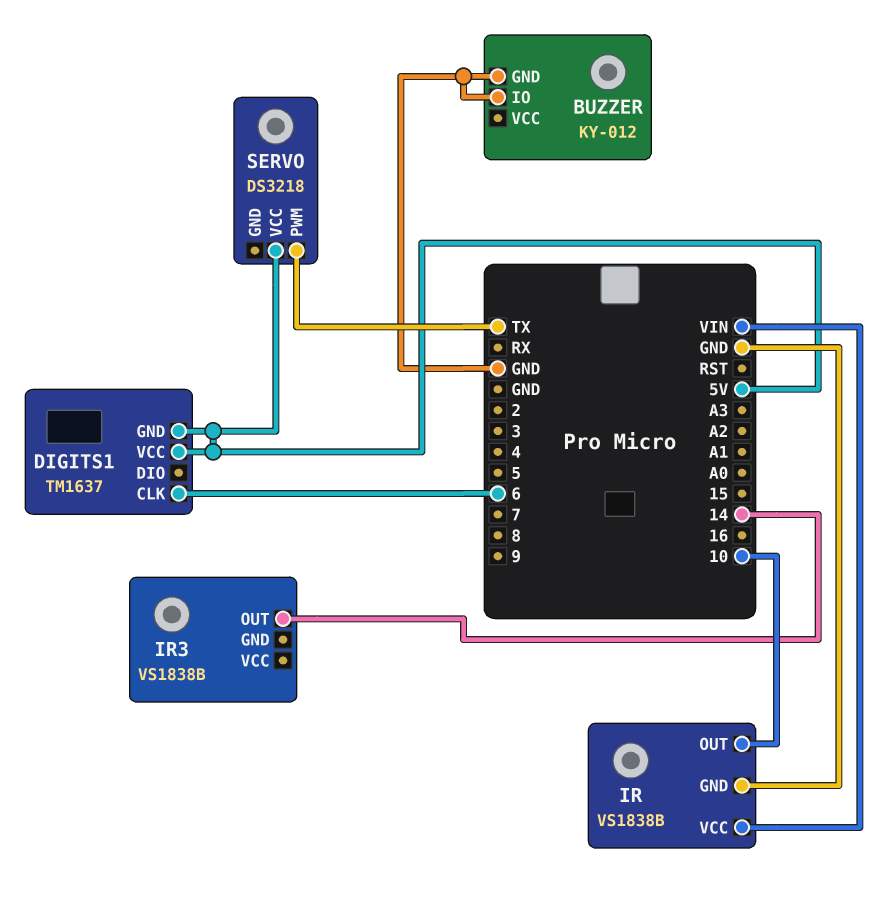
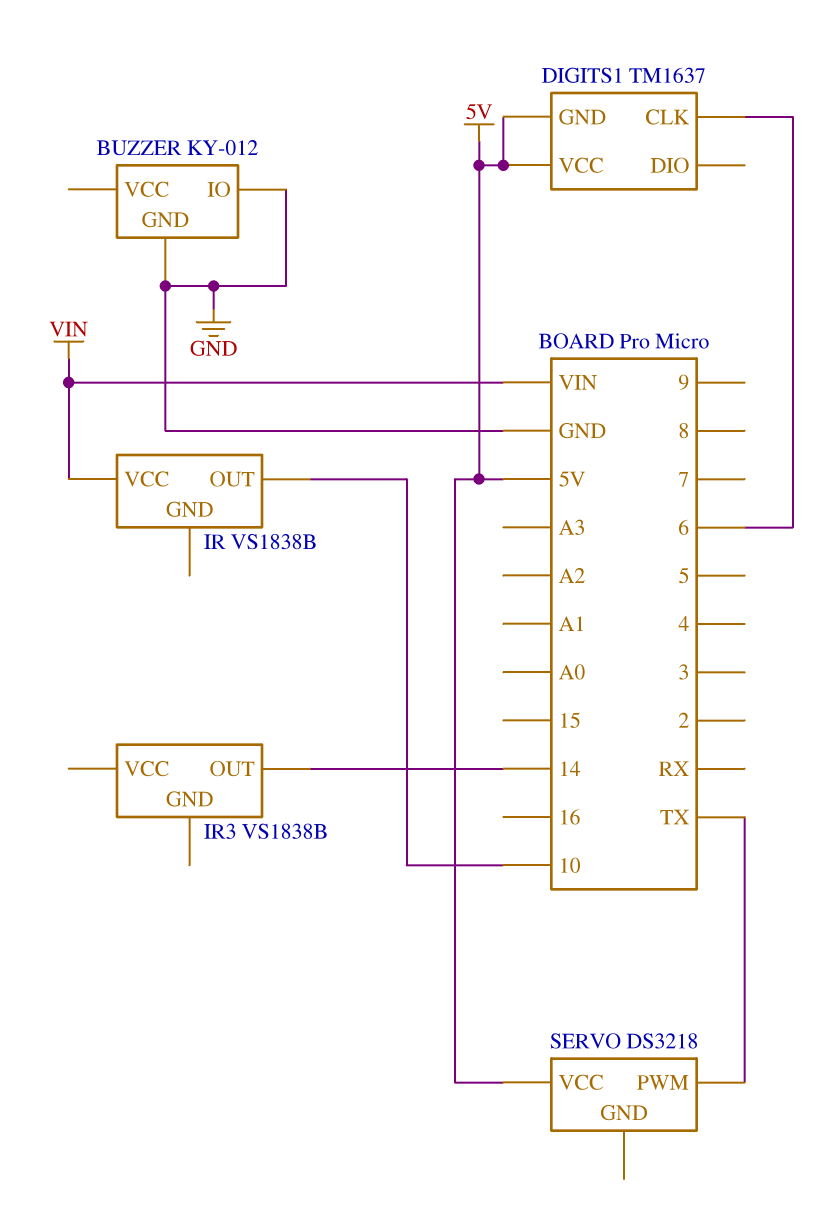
IR pin GND: GND -> none

